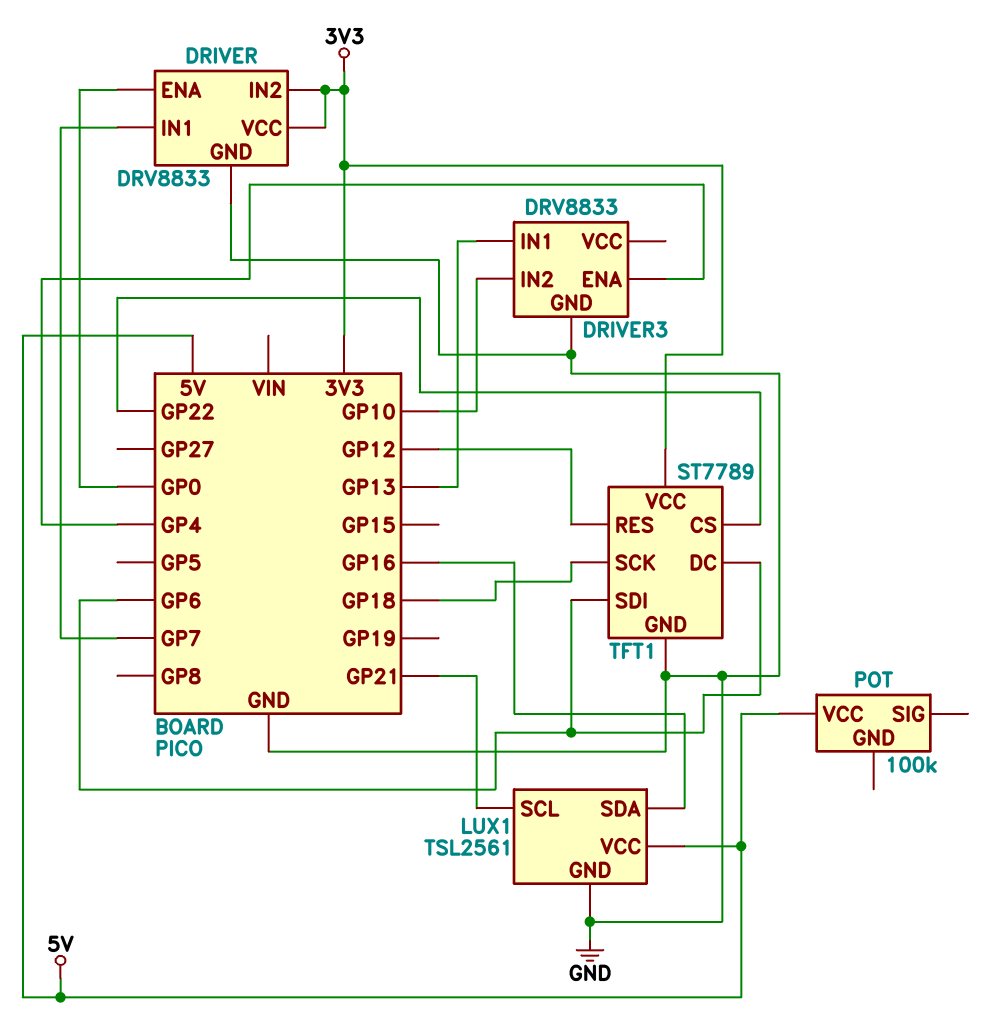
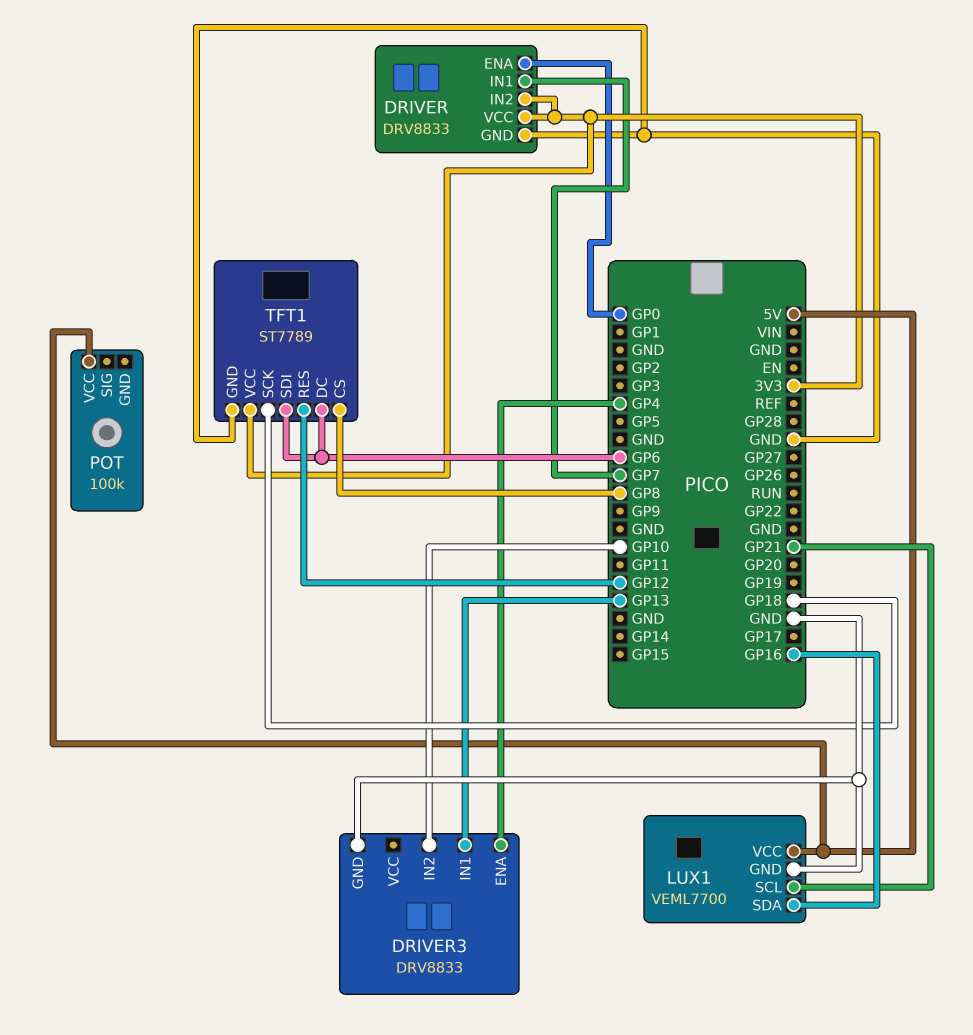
LUX1: TSL2561 -> VEML7700
TFT1 pin CS: GP22 -> GP8

